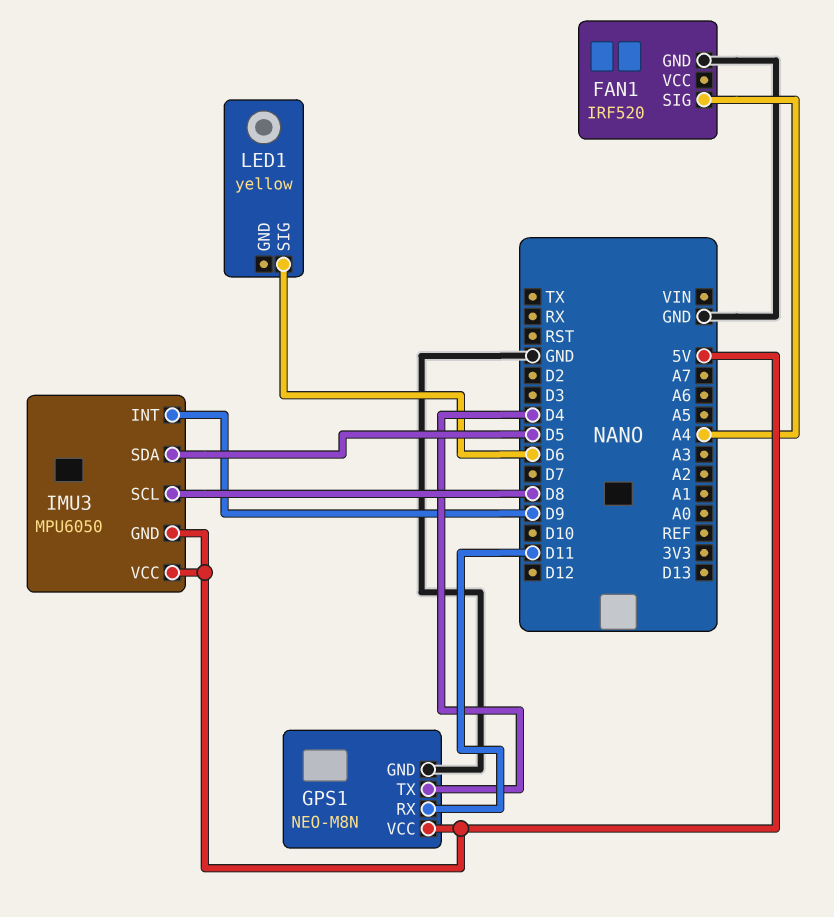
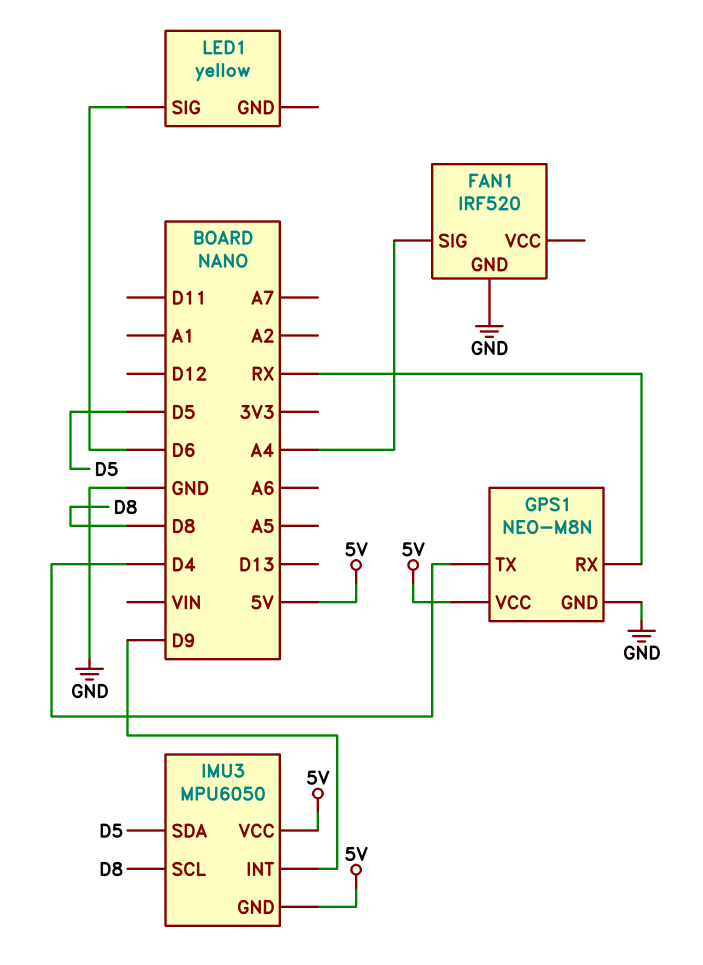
GPS1 pin RX: D11 -> RX

